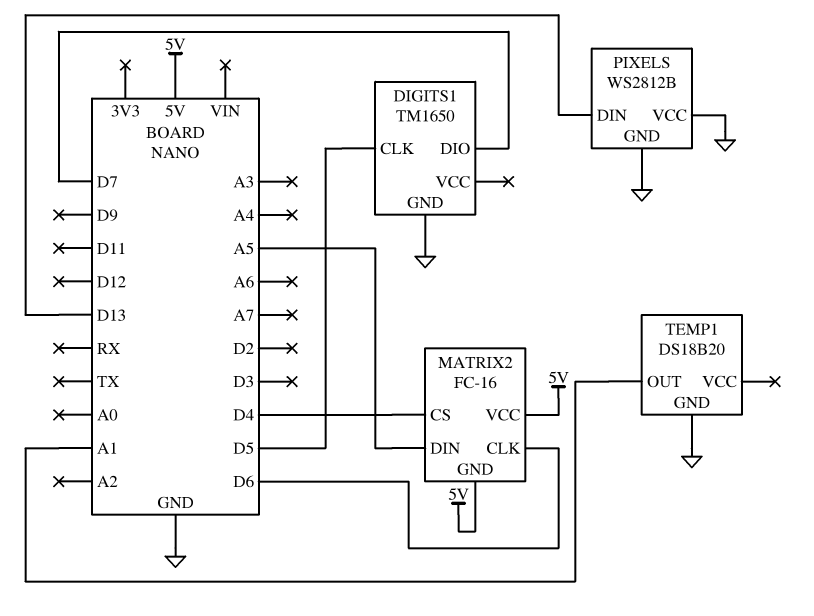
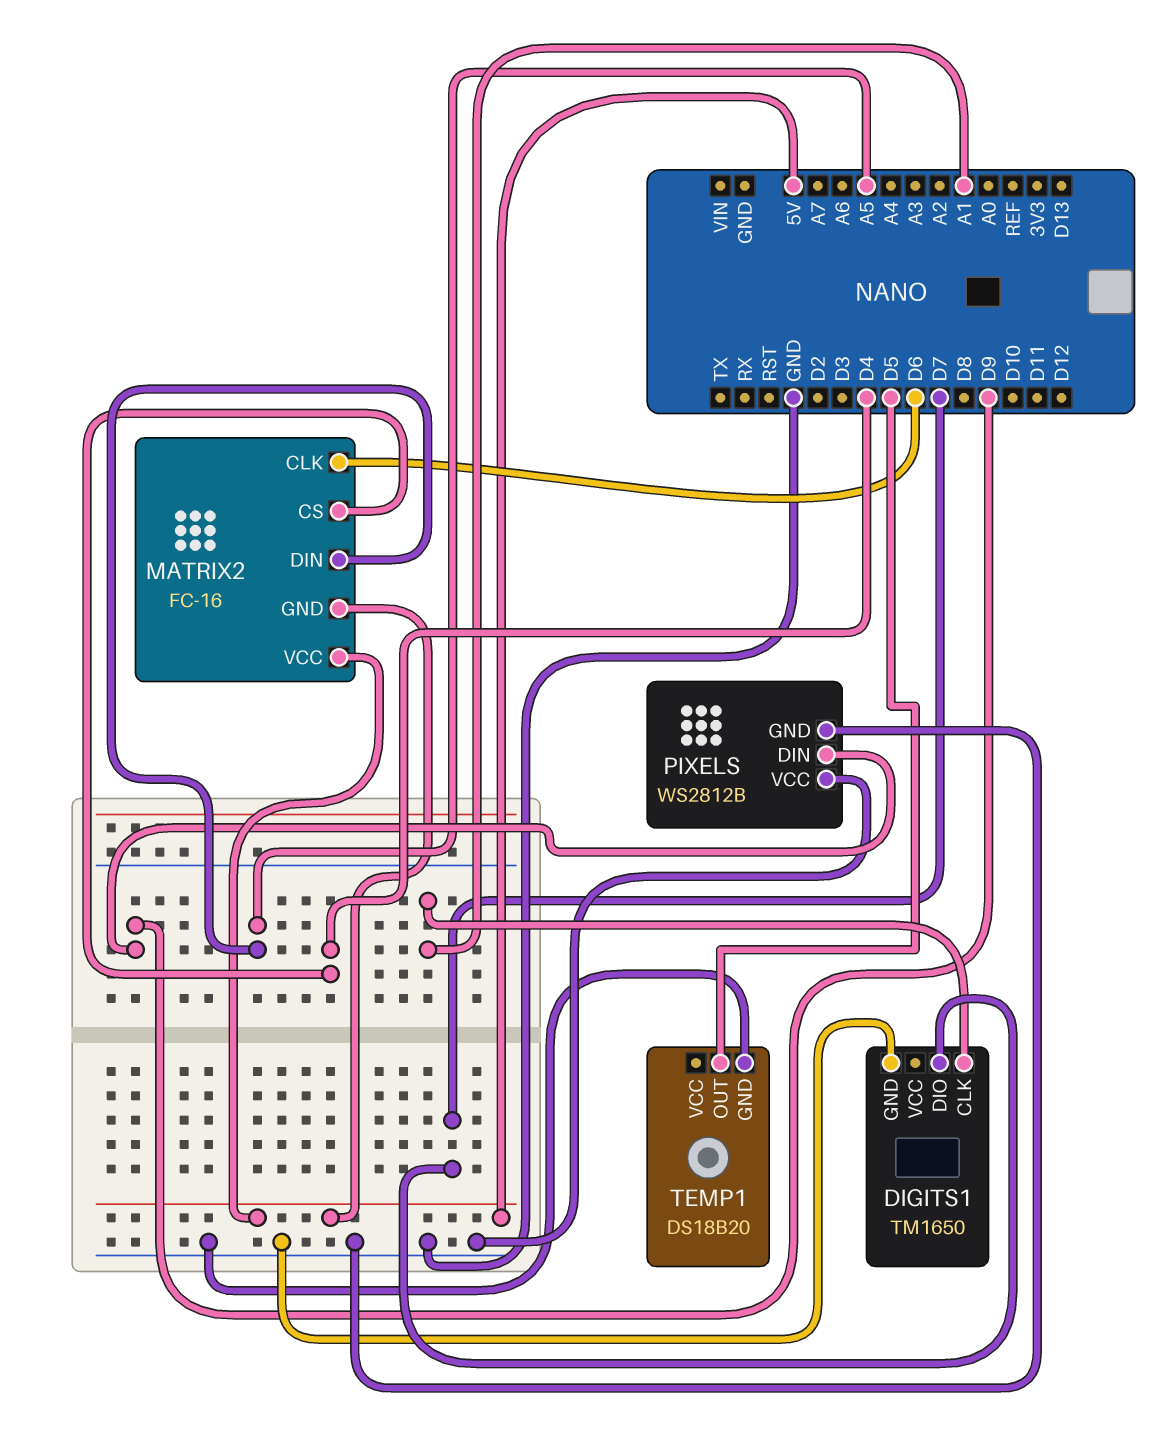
DIGITS1 pin CLK: D5 -> A1
PIXELS pin DIN: D13 -> D9
TEMP1 pin OUT: A1 -> D5

